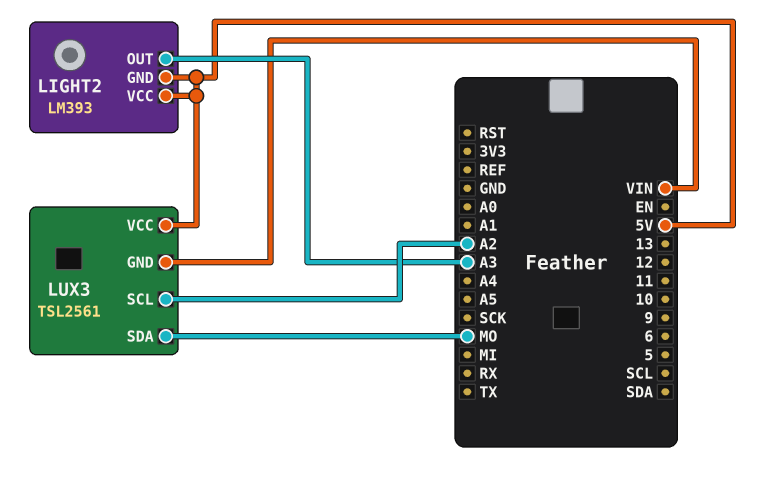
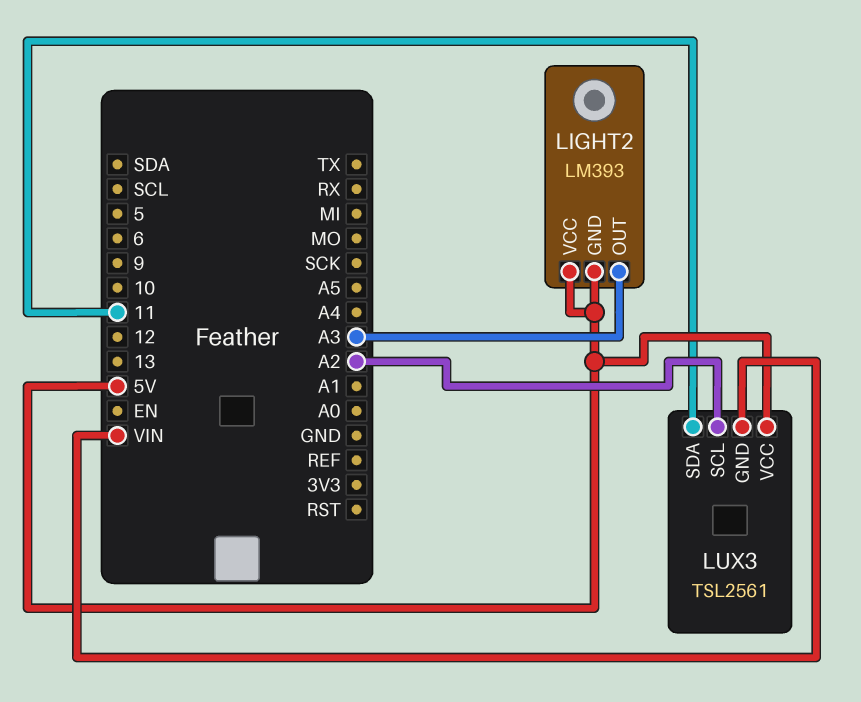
LUX3 pin SDA: MO -> 11

